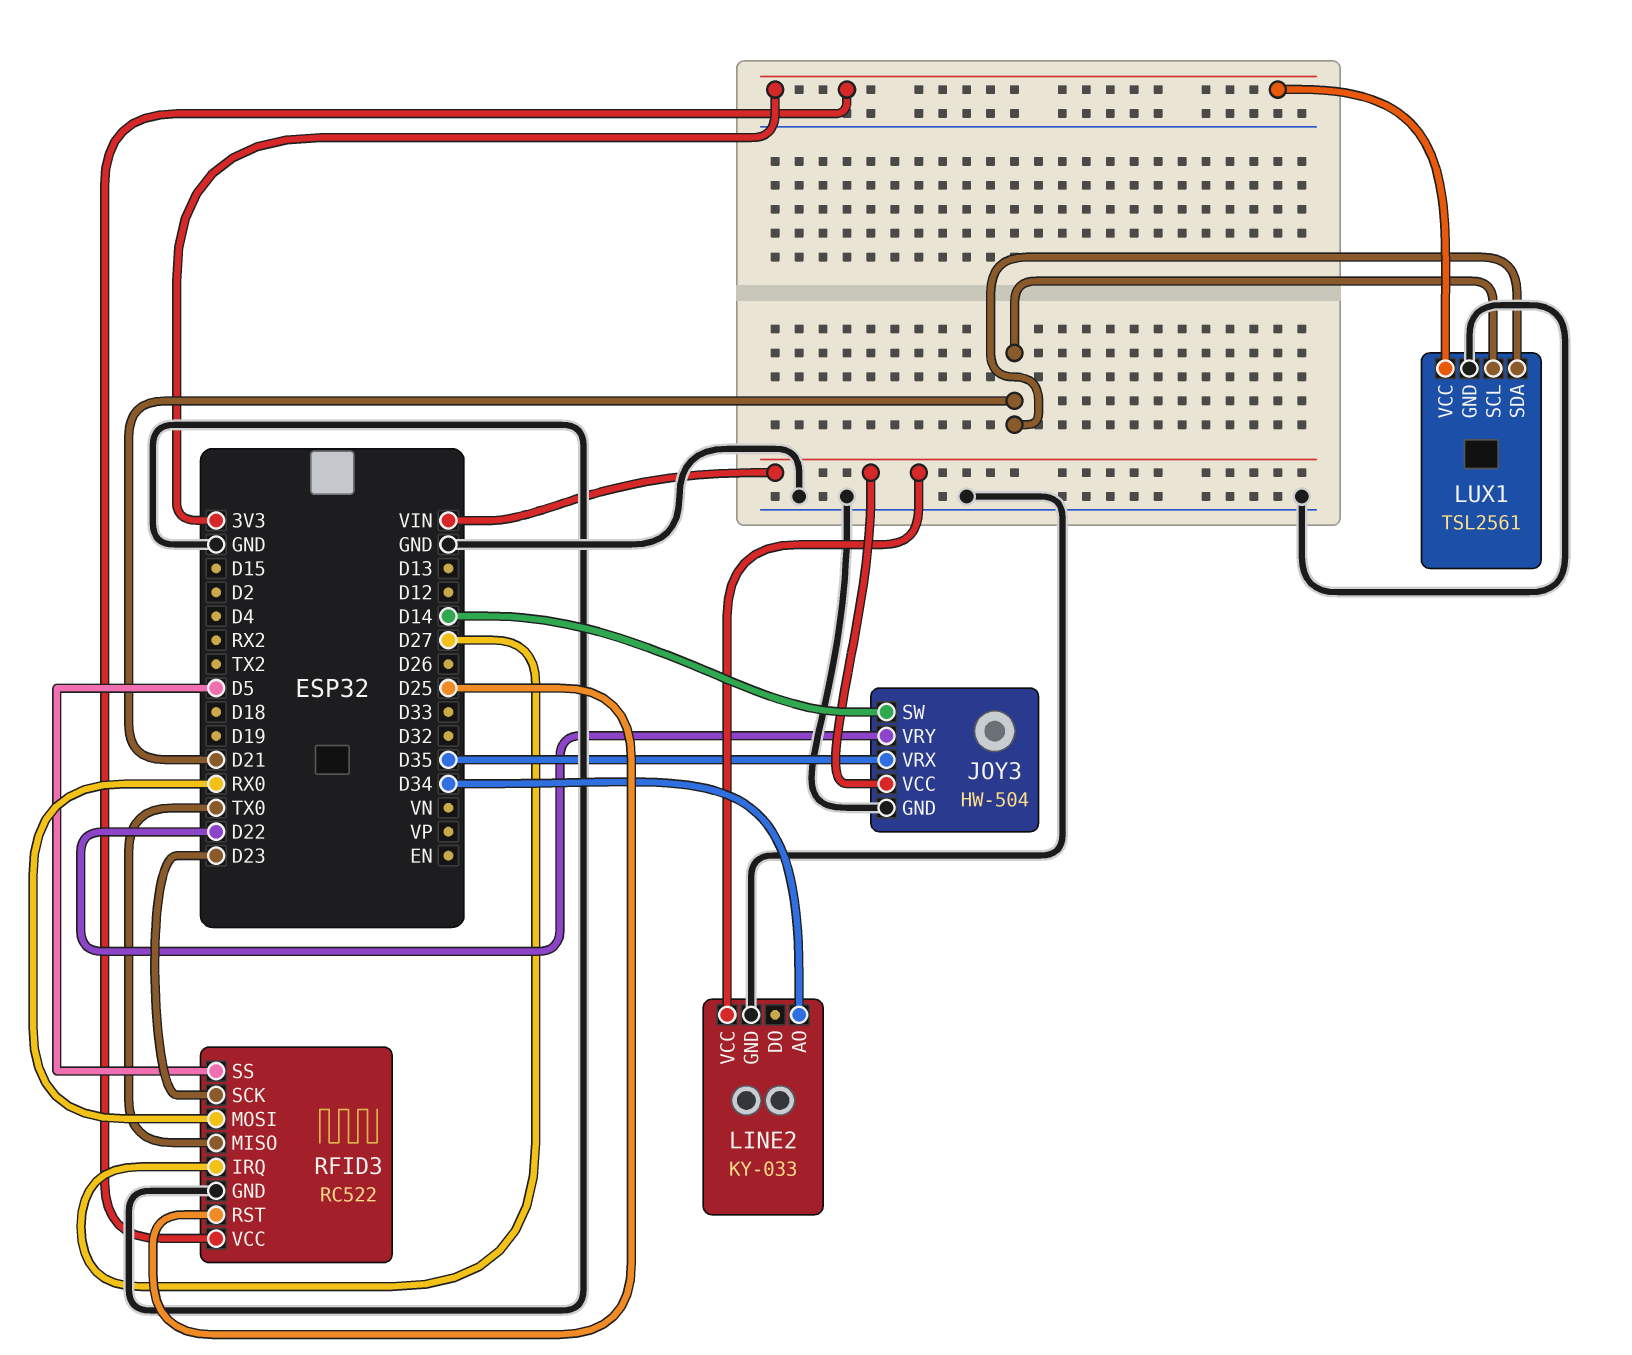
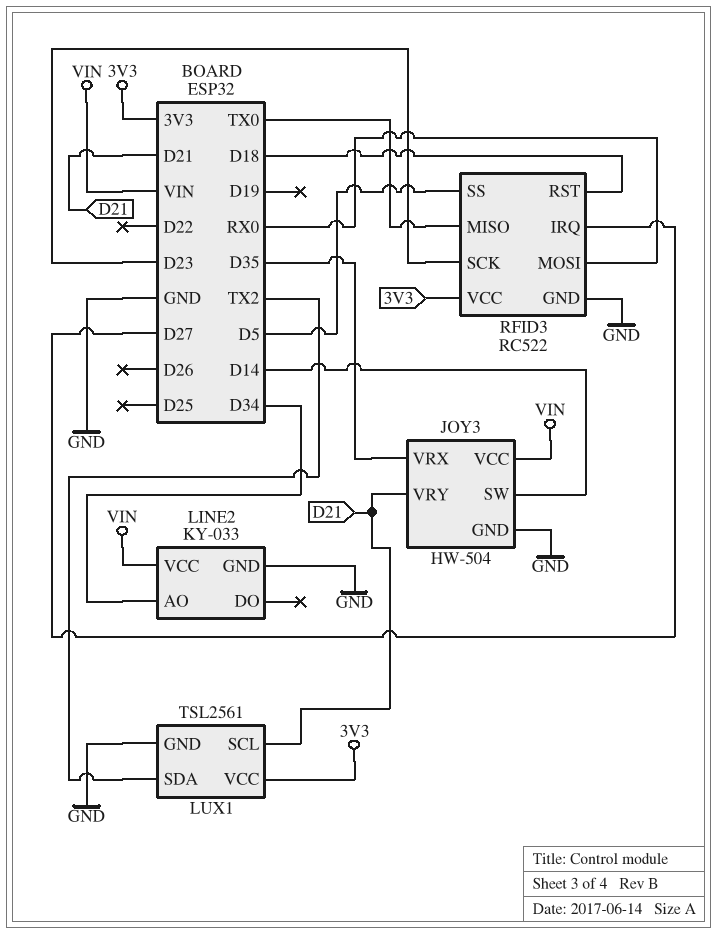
JOY3 pin VRY: D22 -> D21
LUX1 pin SDA: D21 -> TX2
RFID3 pin RST: D25 -> D18

